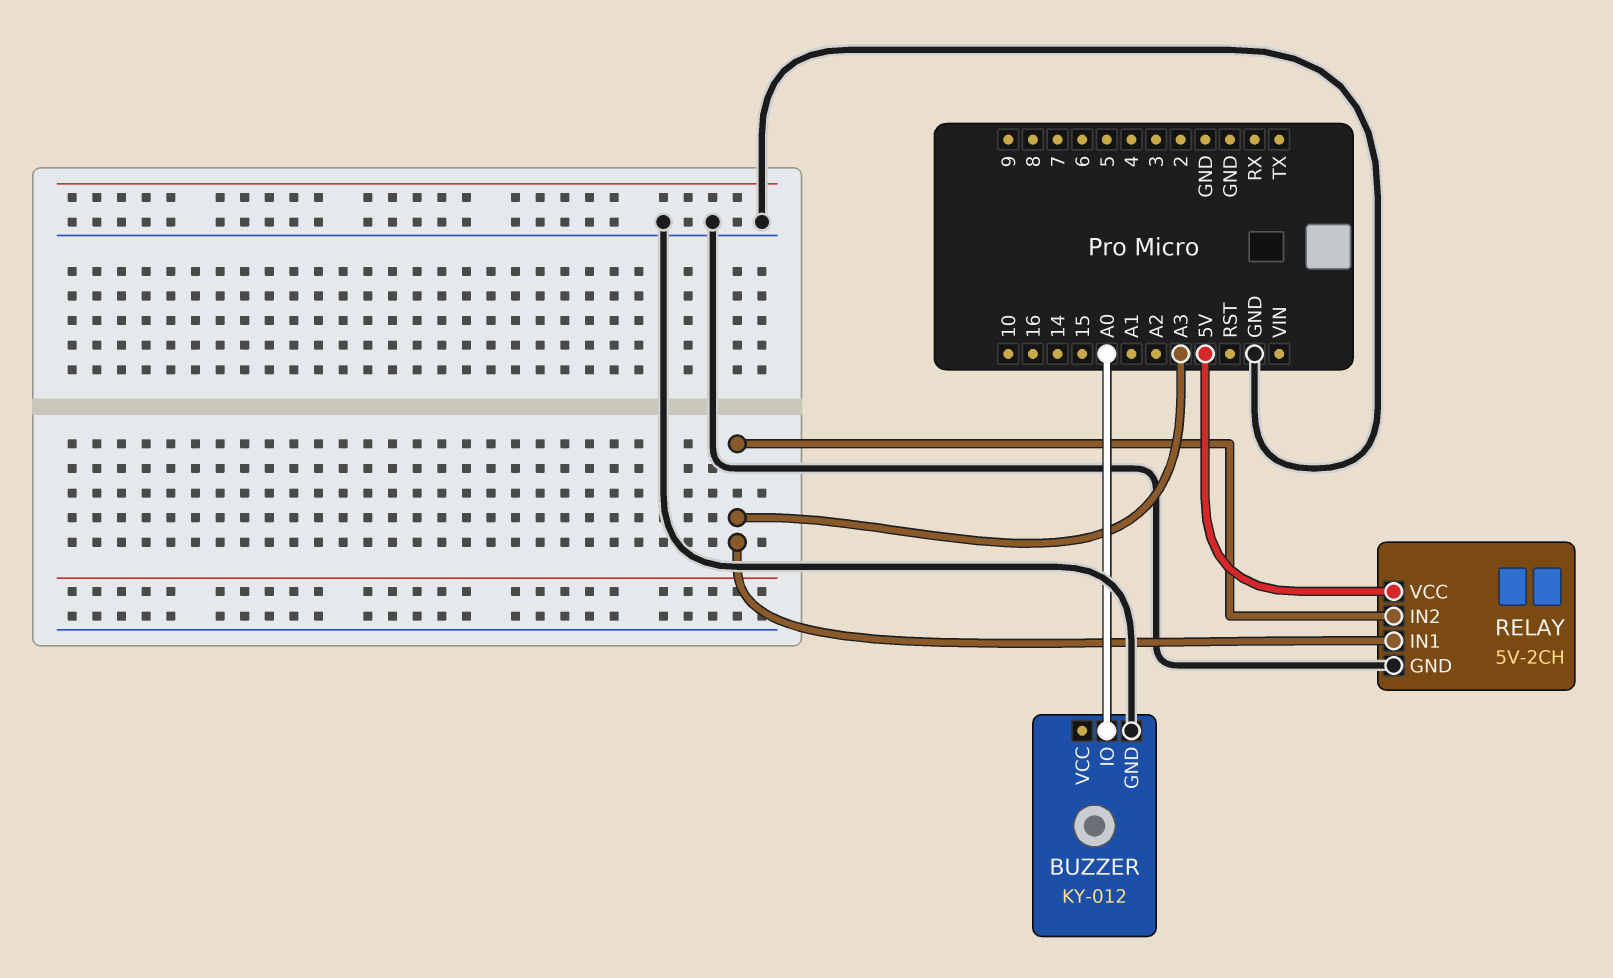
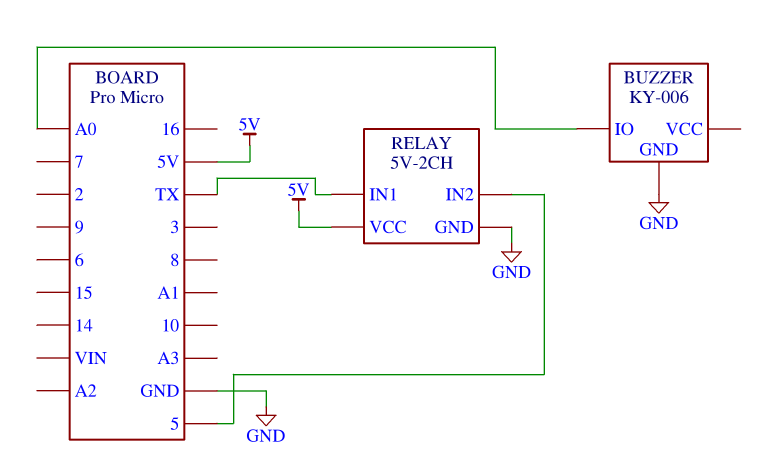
BUZZER: KY-012 -> KY-006
RELAY pin IN1: A3 -> TX
RELAY pin IN2: A3 -> 5

